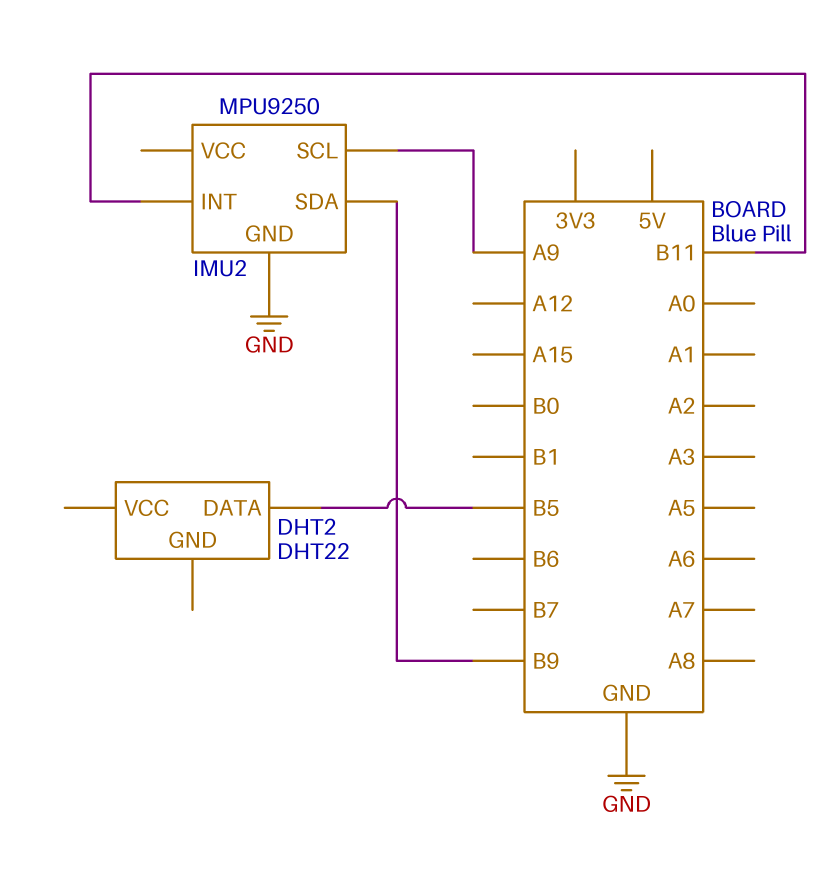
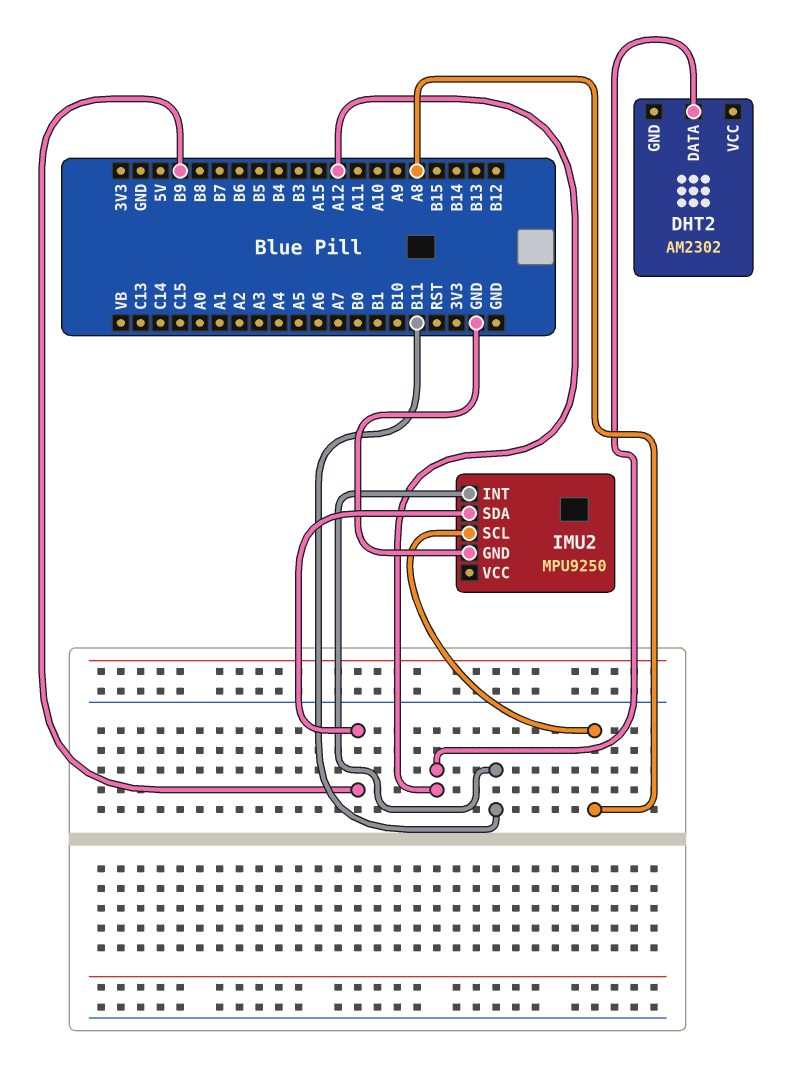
DHT2: DHT22 -> AM2302
DHT2 pin DATA: B5 -> A12
IMU2 pin SCL: A9 -> A8

